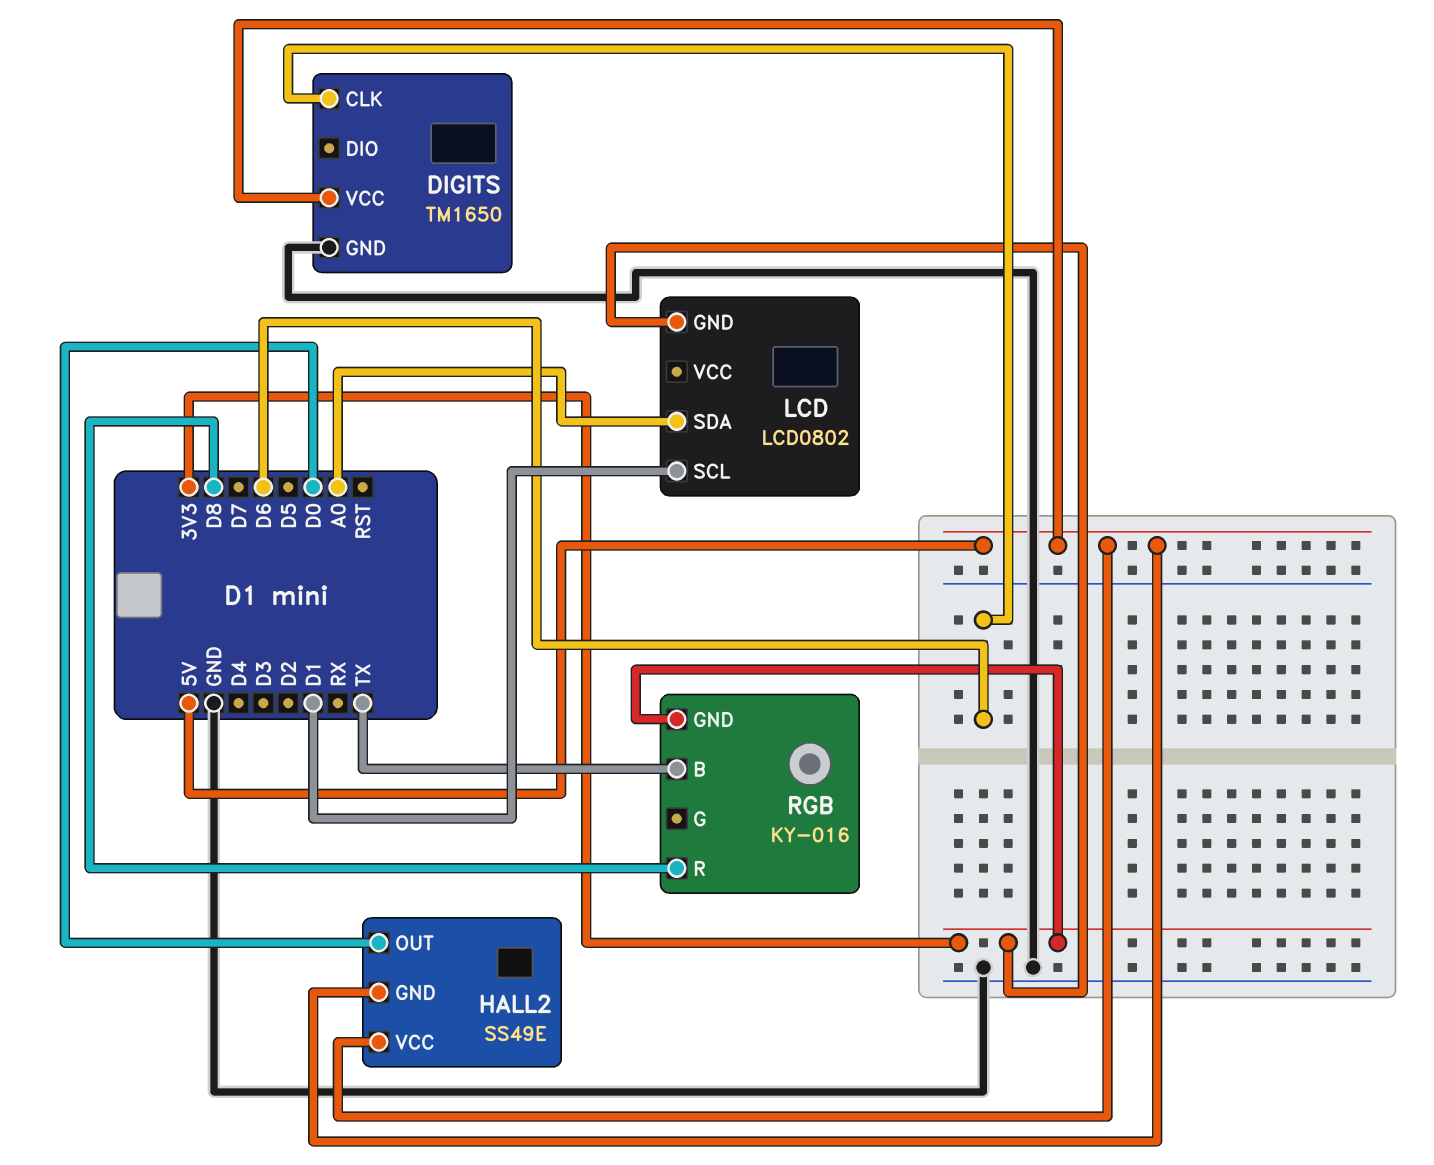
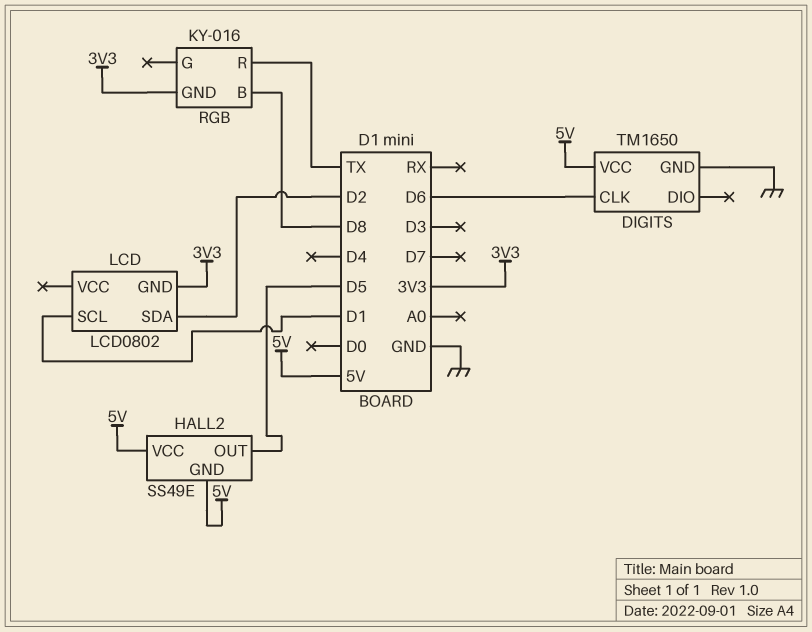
HALL2 pin OUT: D0 -> D5
LCD pin SDA: A0 -> D2
RGB pin B: TX -> D8
RGB pin R: D8 -> TX

